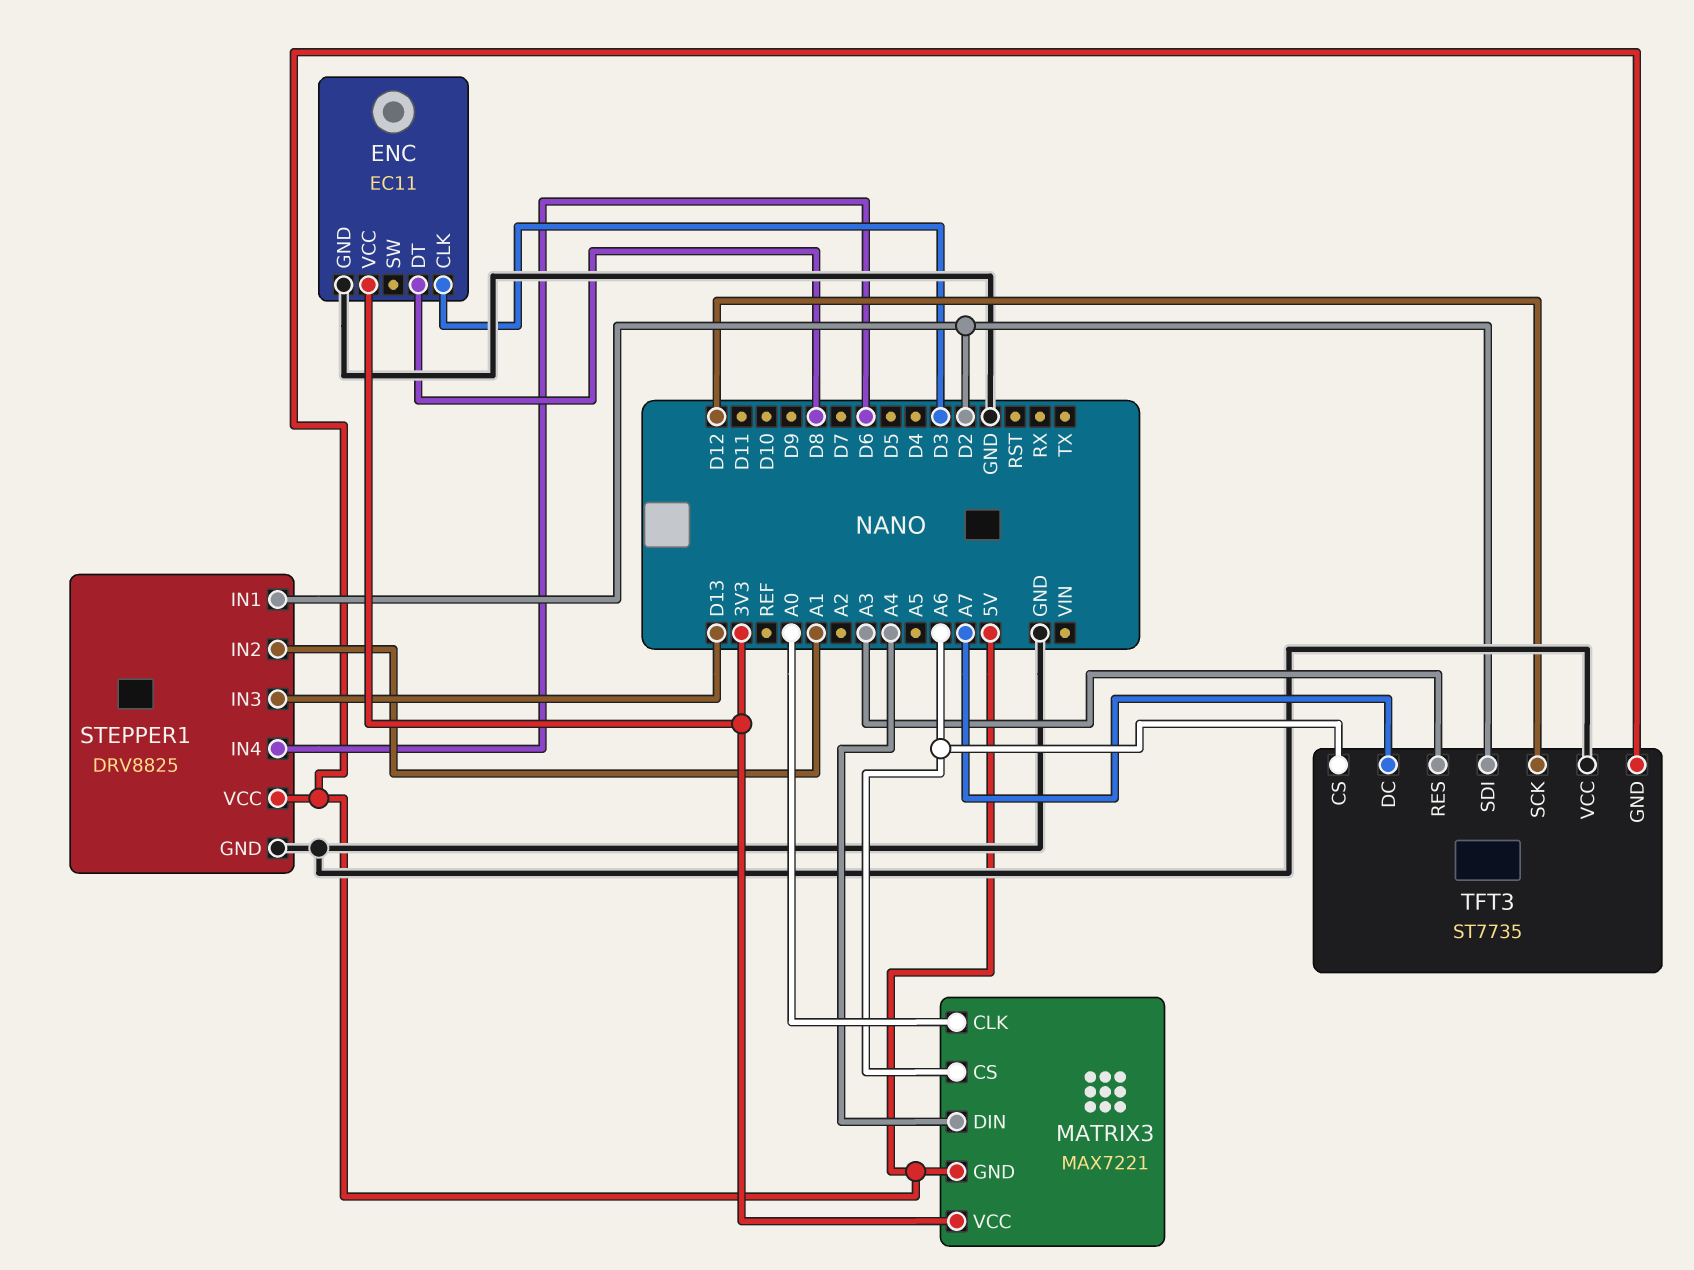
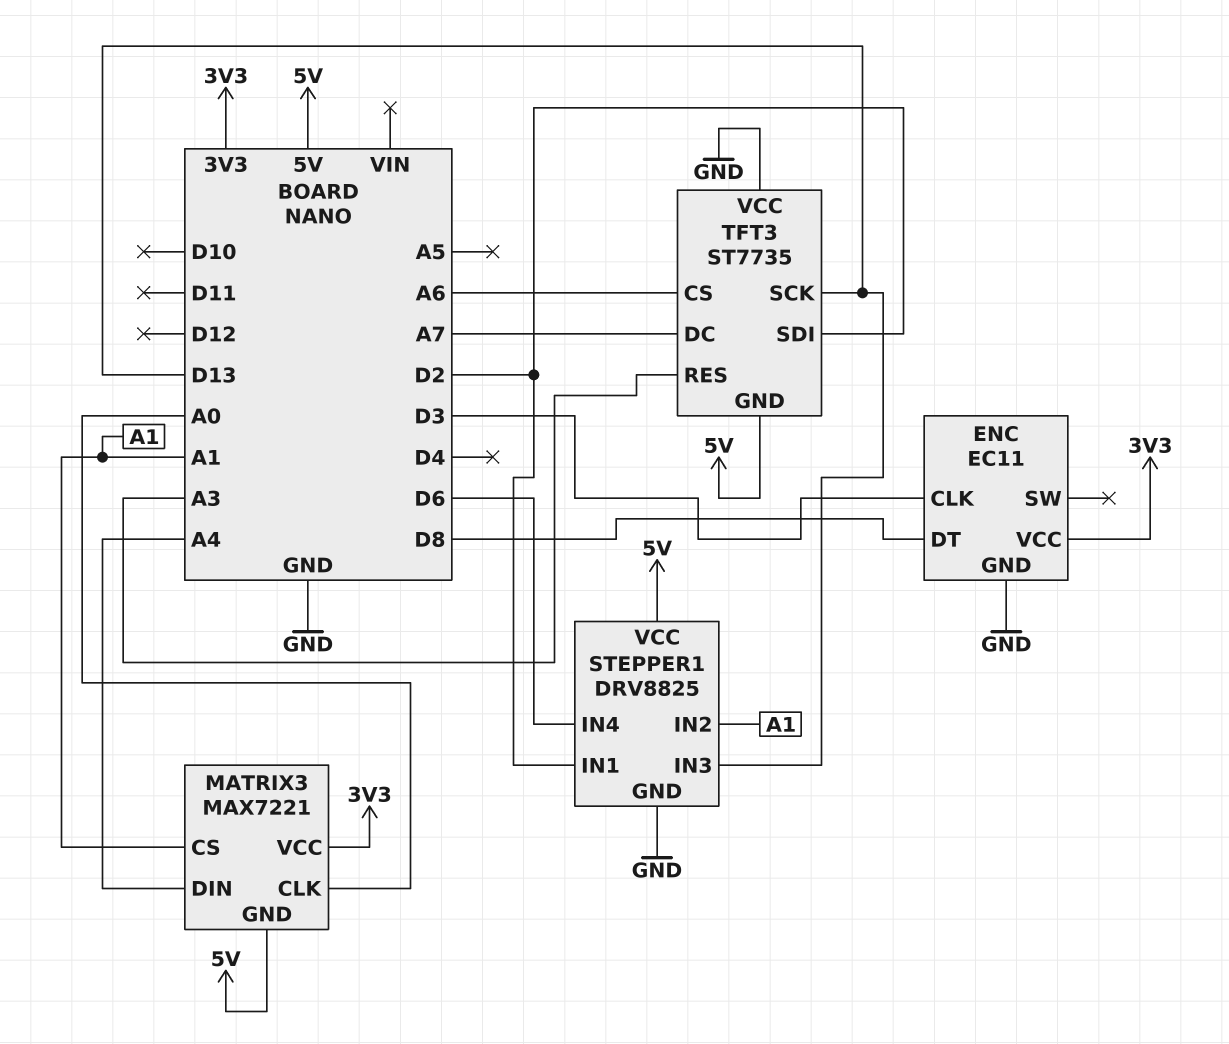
MATRIX3 pin CS: A6 -> A1
TFT3 pin SCK: D12 -> D13

